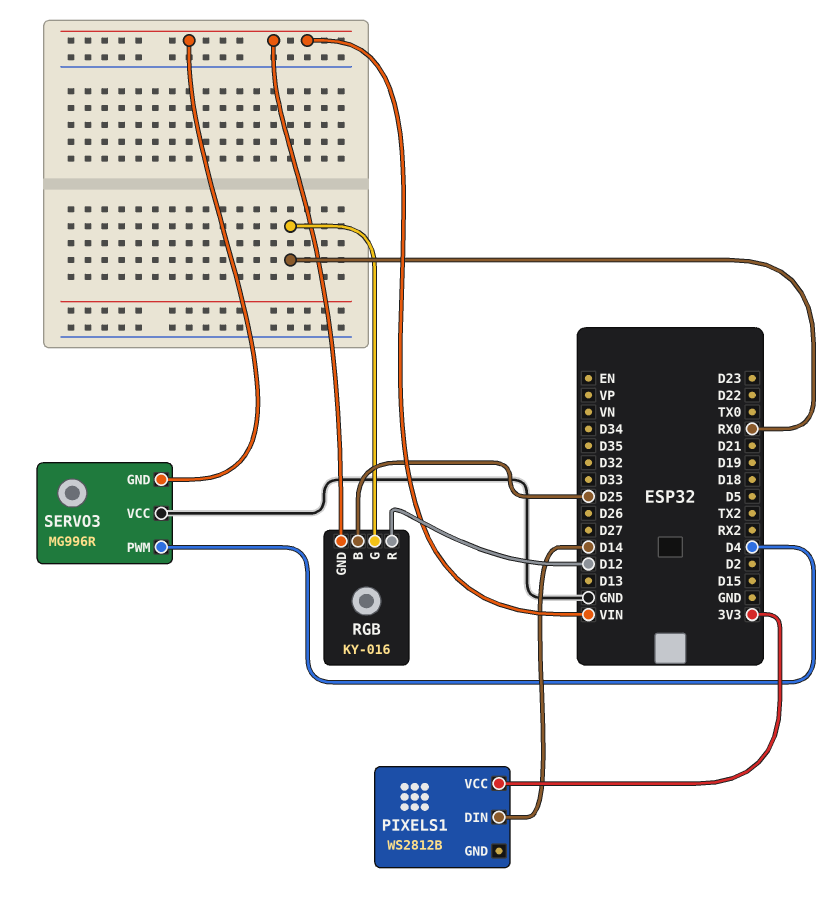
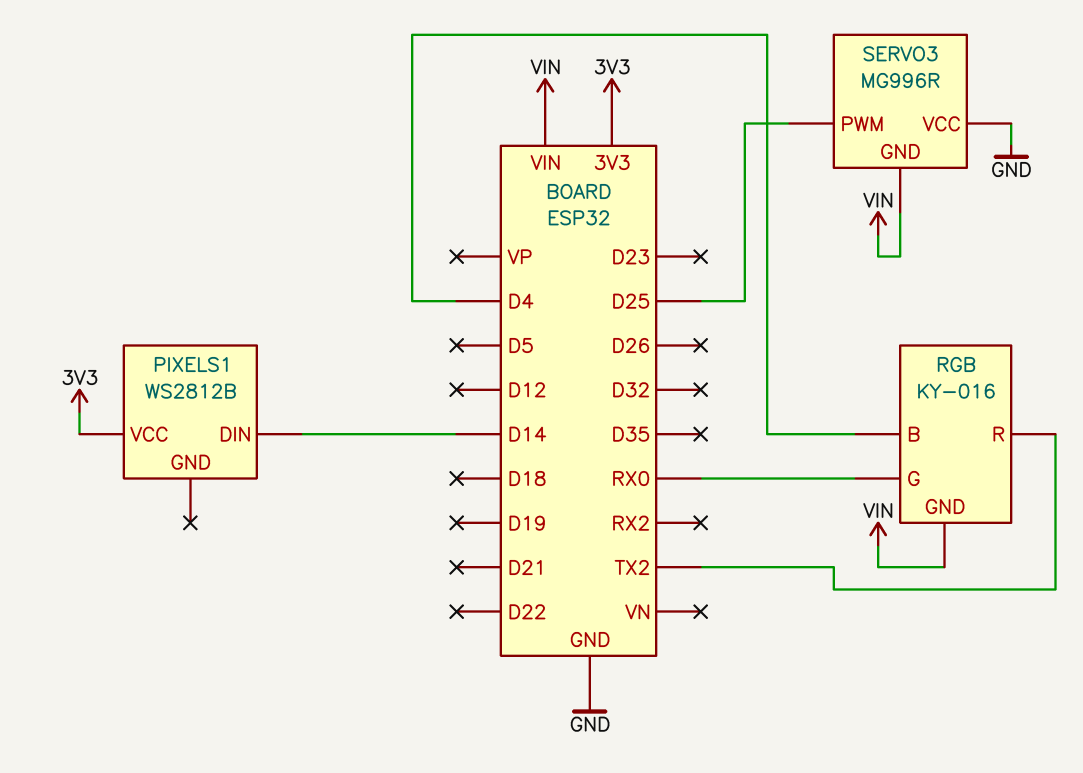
RGB pin B: D25 -> D4
RGB pin R: D12 -> TX2
SERVO3 pin PWM: D4 -> D25

